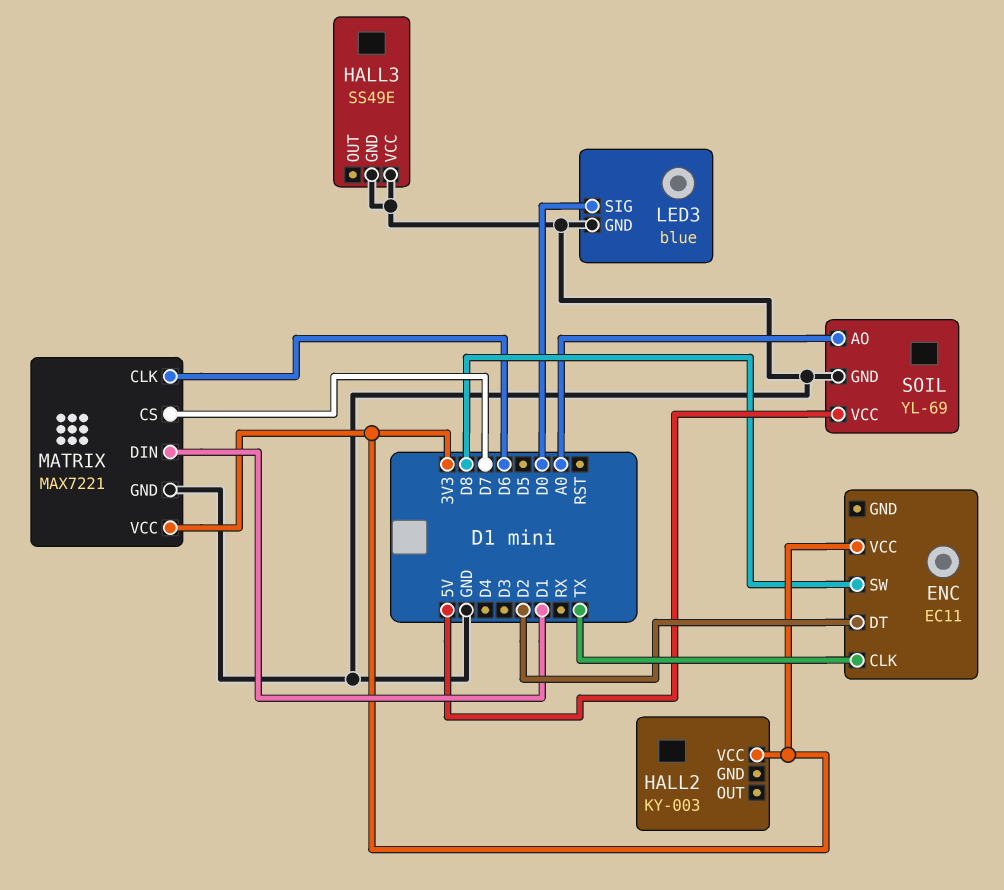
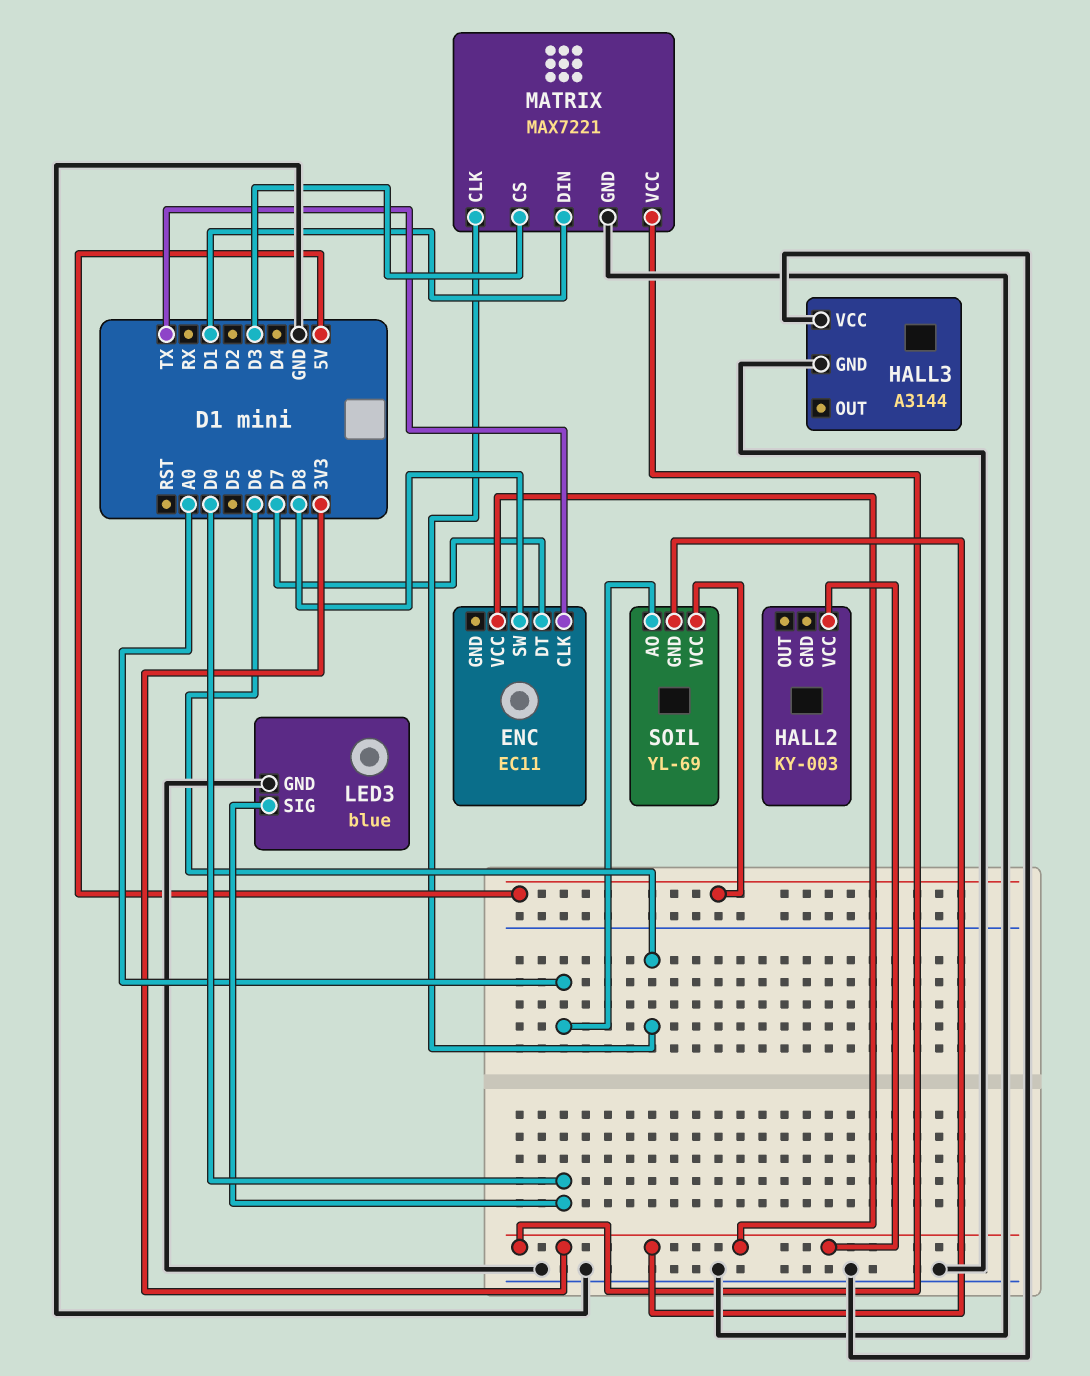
ENC pin DT: D2 -> D7
HALL3: SS49E -> A3144
MATRIX pin CS: D7 -> D3
SOIL pin GND: GND -> 3V3

